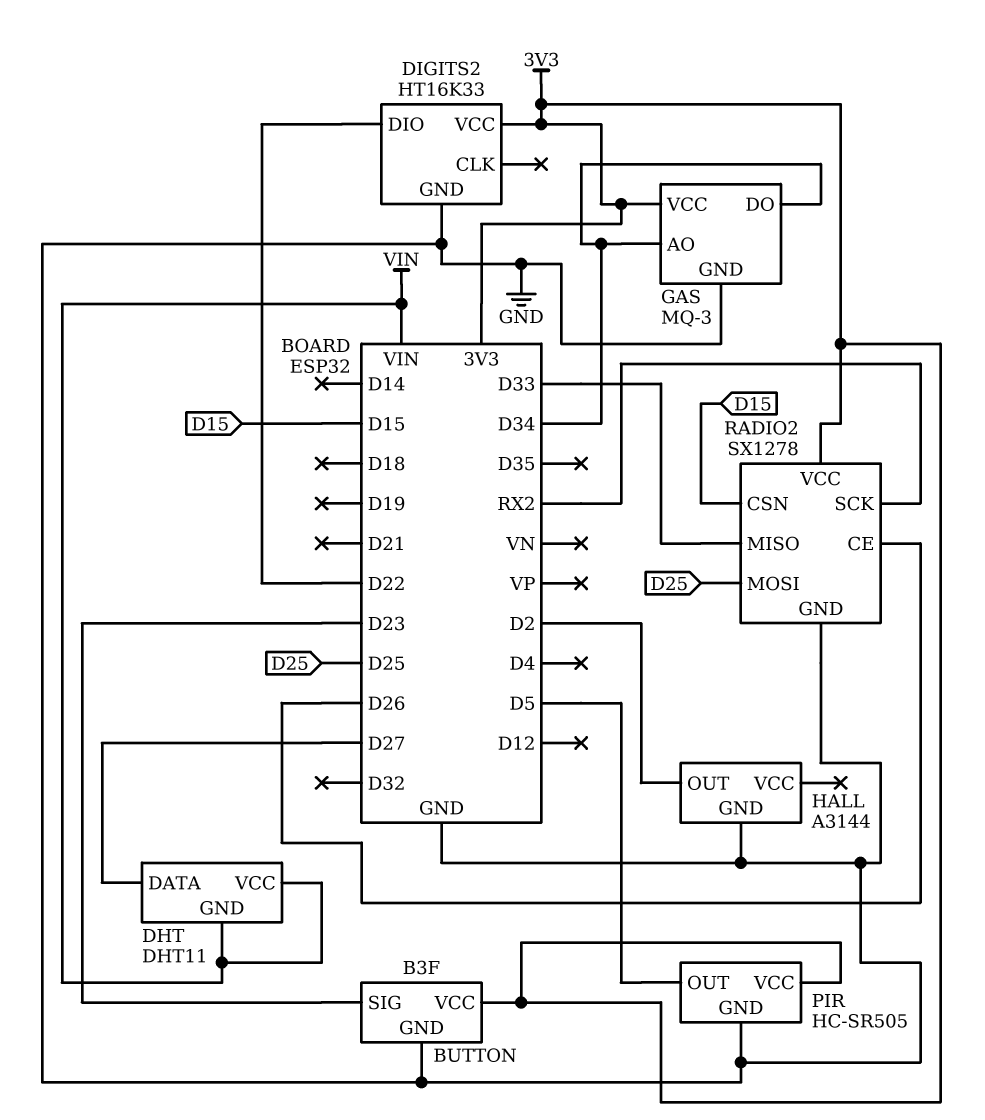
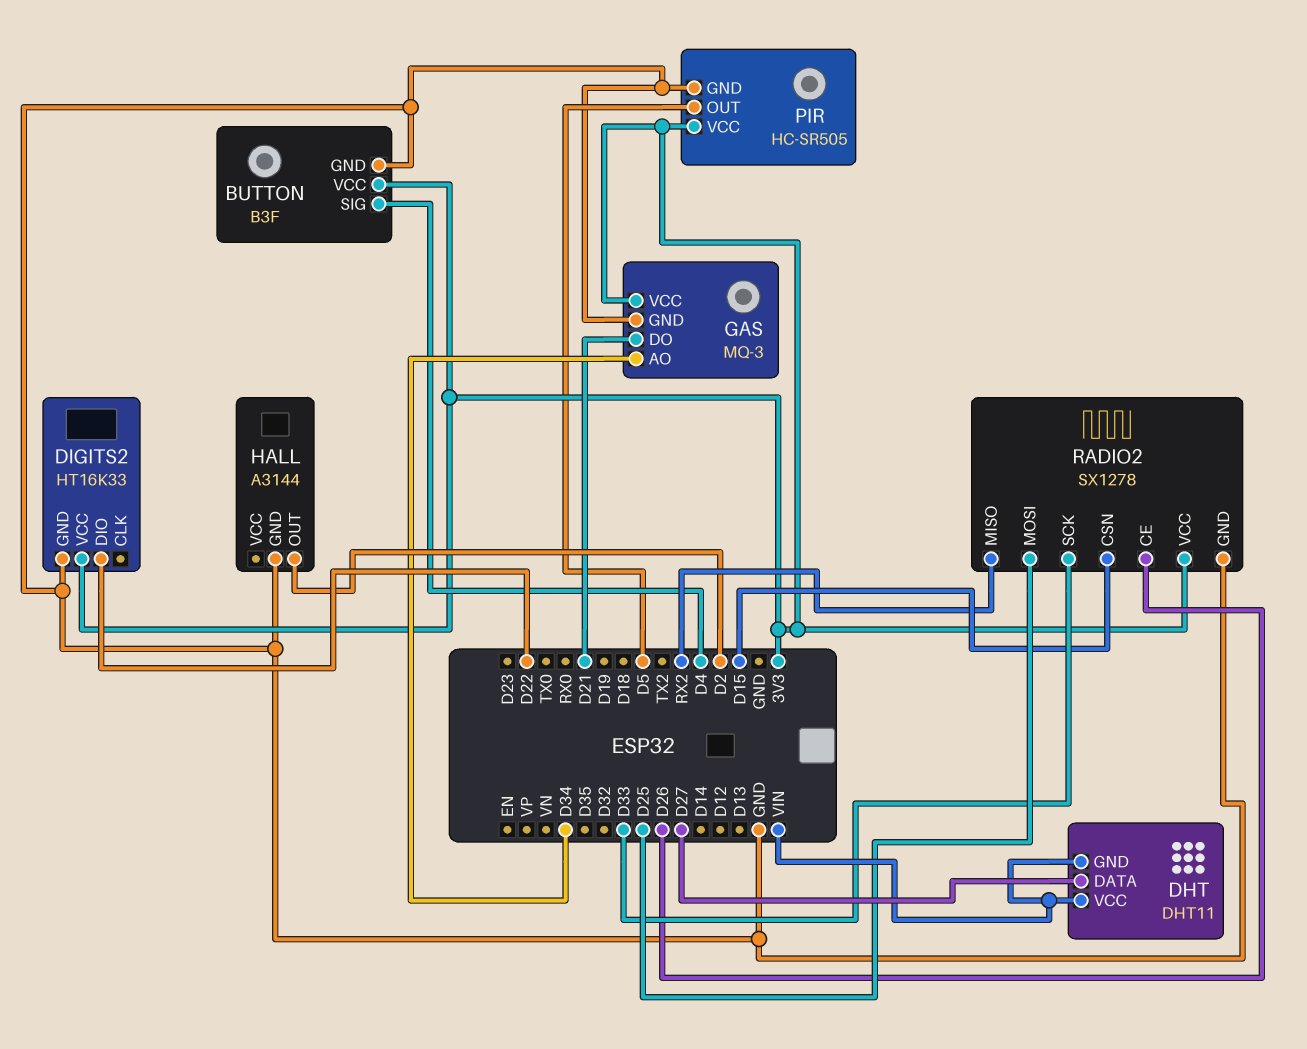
BUTTON pin SIG: D23 -> D4
GAS pin DO: D34 -> D21
RADIO2 pin MISO: D33 -> RX2
RADIO2 pin SCK: RX2 -> D33

